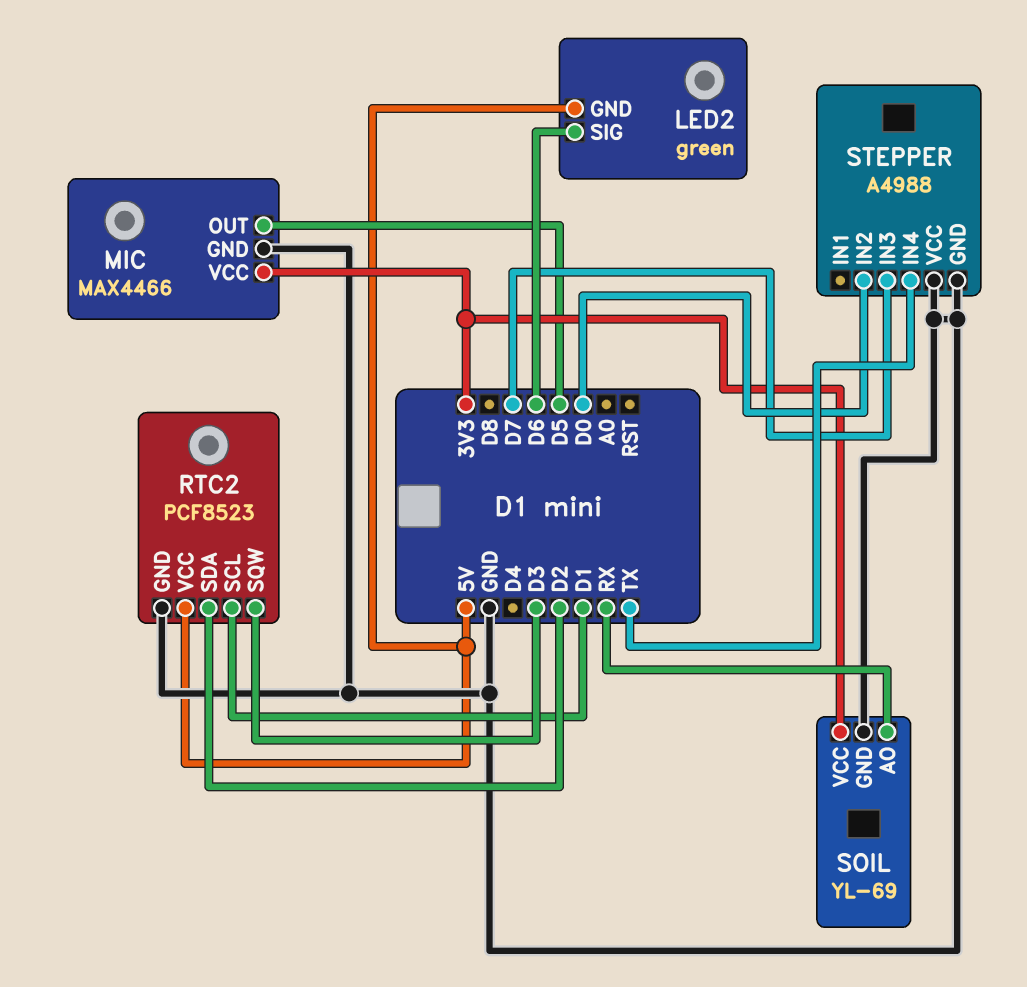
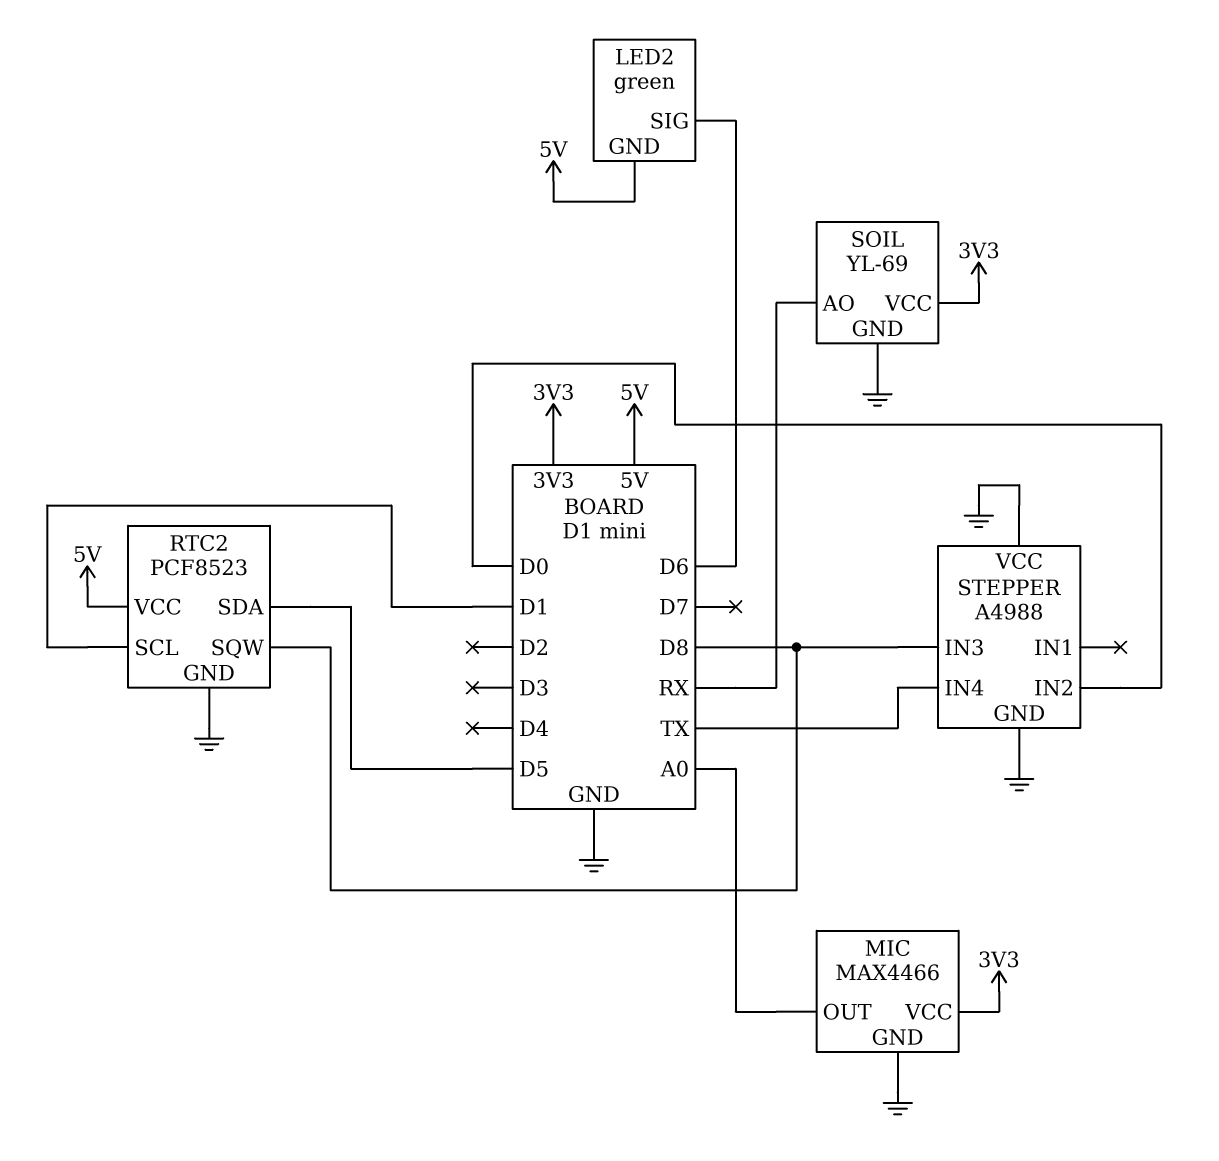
MIC pin OUT: D5 -> A0
RTC2 pin SDA: D2 -> D5
RTC2 pin SQW: D3 -> D8
STEPPER pin IN3: D7 -> D8

